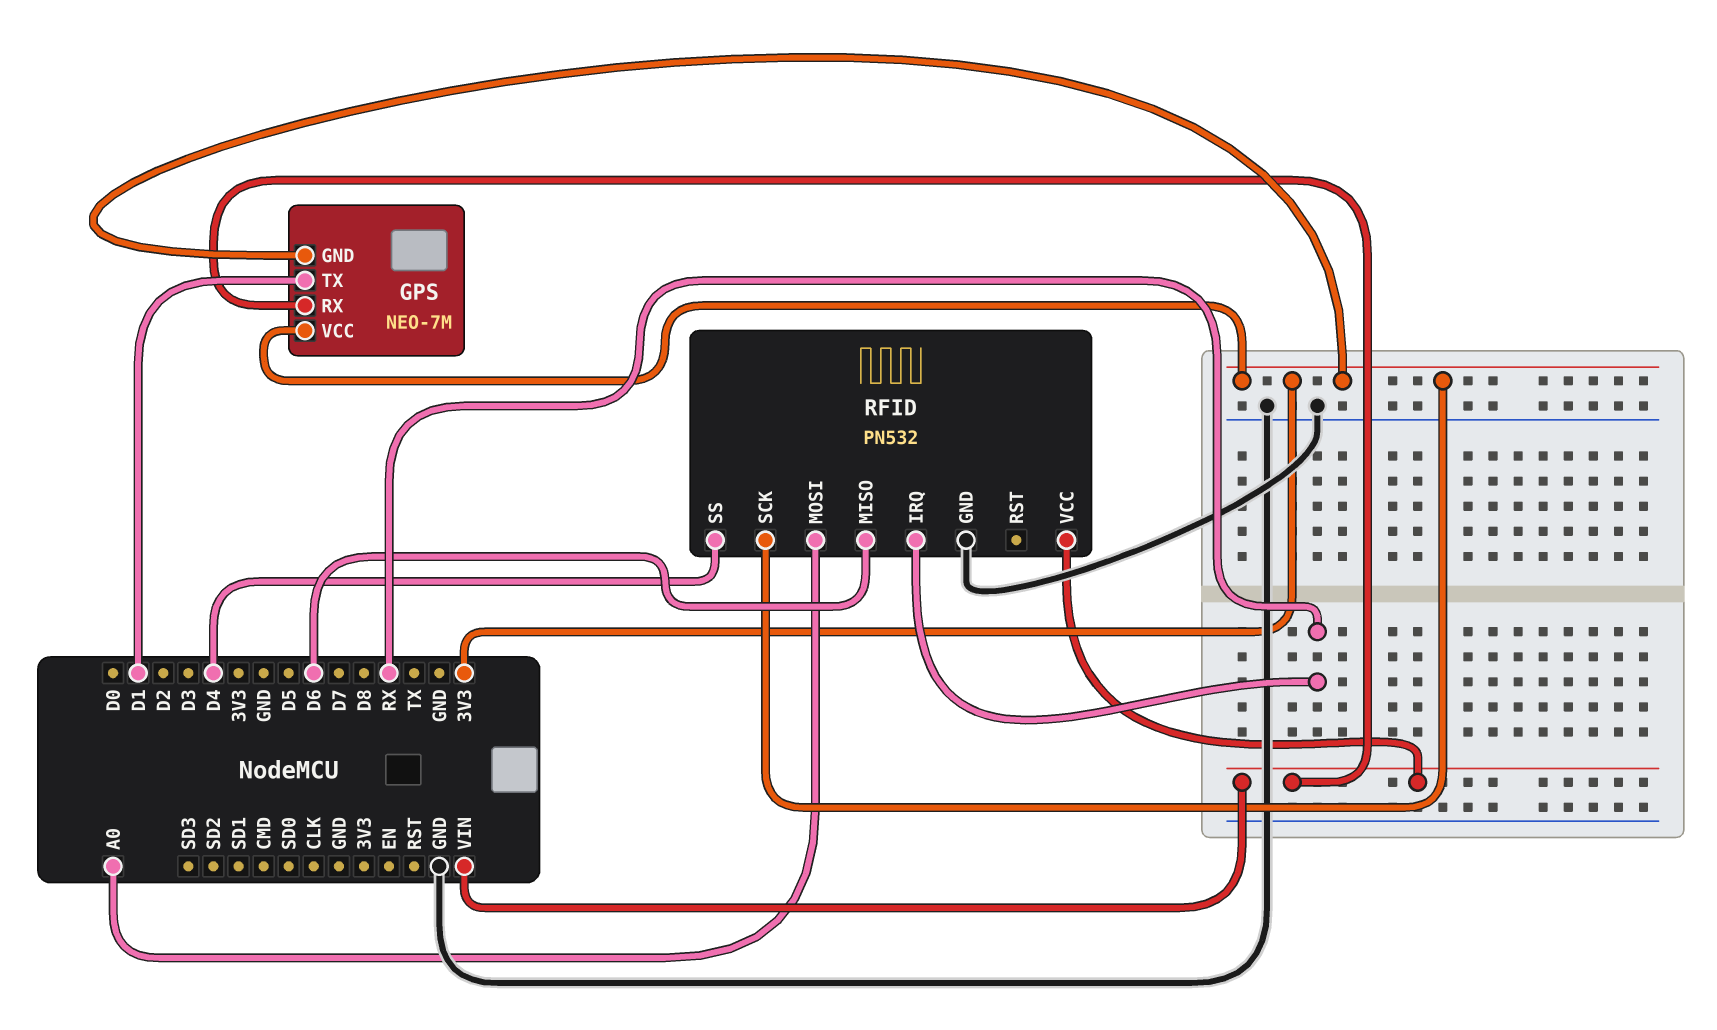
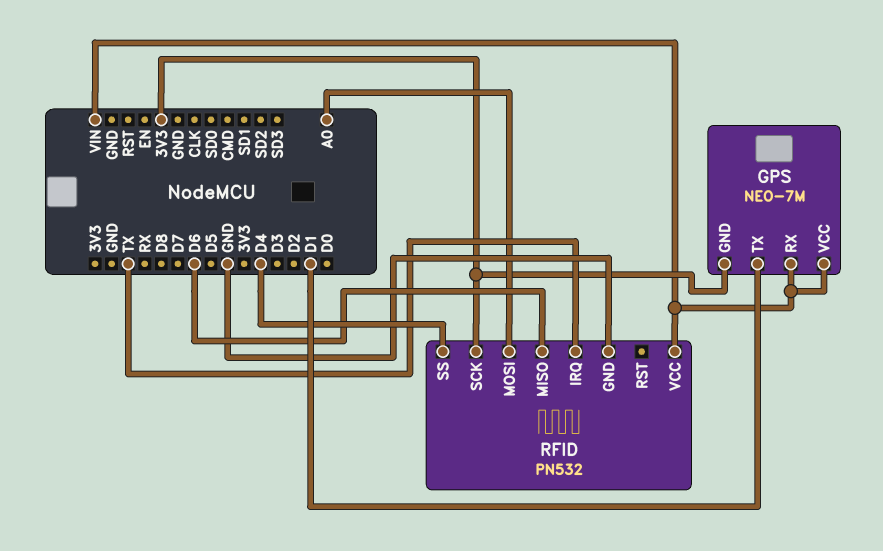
GPS pin VCC: 3V3 -> VIN
RFID pin IRQ: RX -> TX

